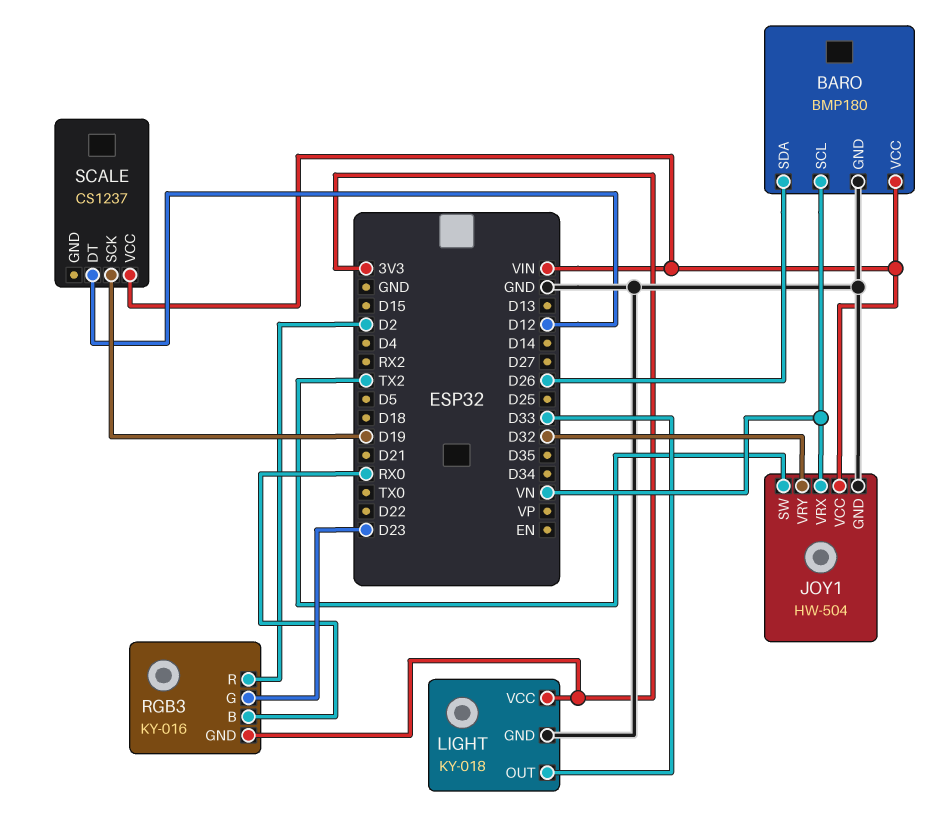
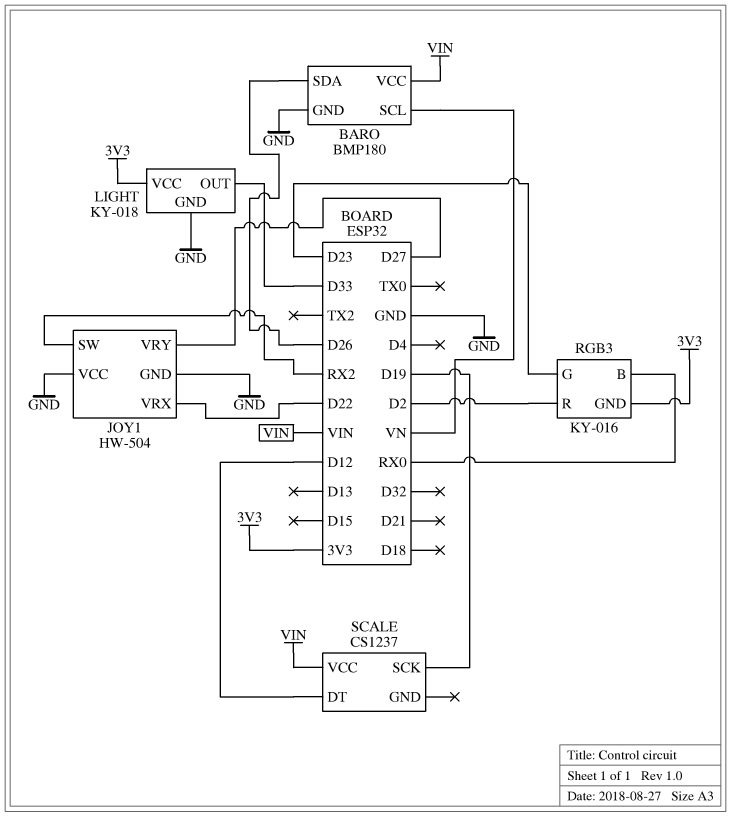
JOY1 pin SW: TX2 -> RX2
JOY1 pin VCC: VIN -> GND
JOY1 pin VRX: VN -> D22
JOY1 pin VRY: D32 -> D27

